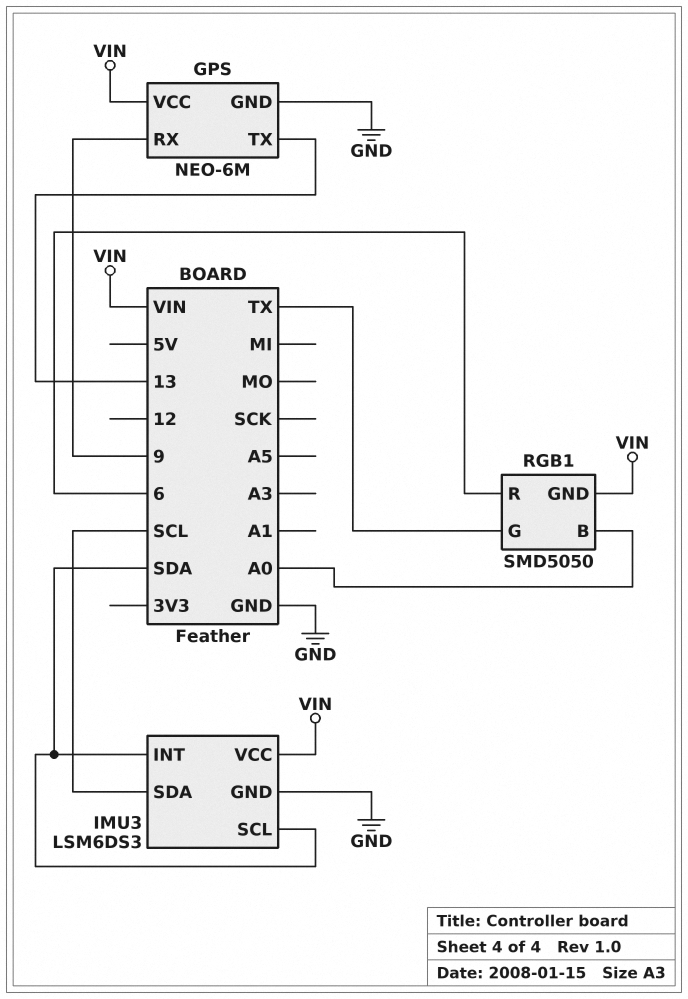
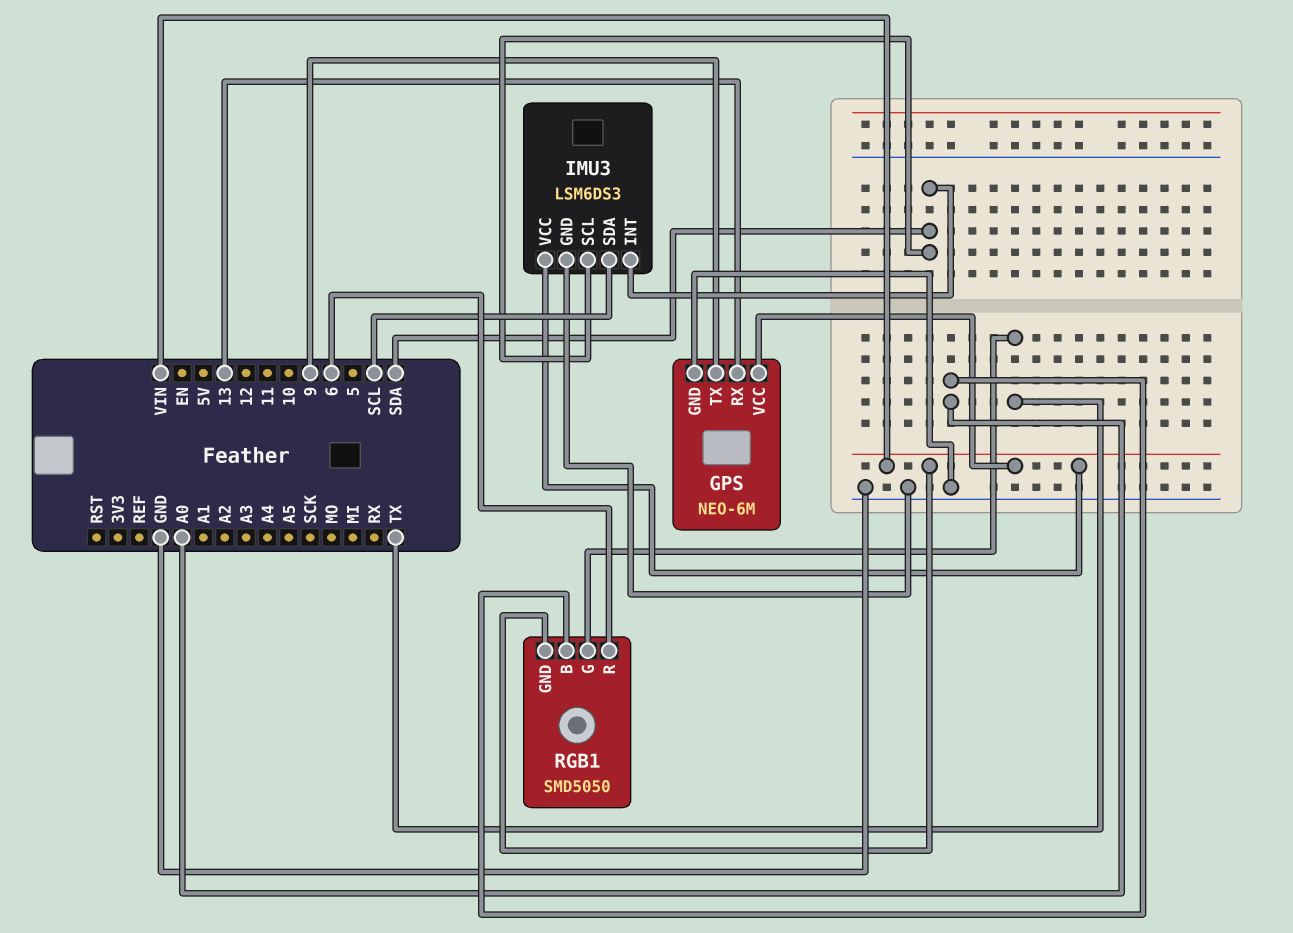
GPS pin RX: 9 -> 13
GPS pin TX: 13 -> 9

